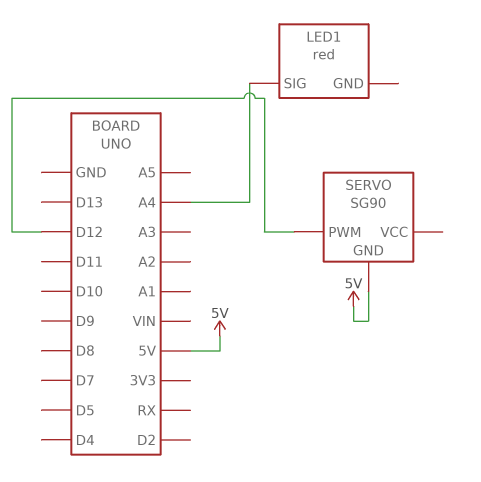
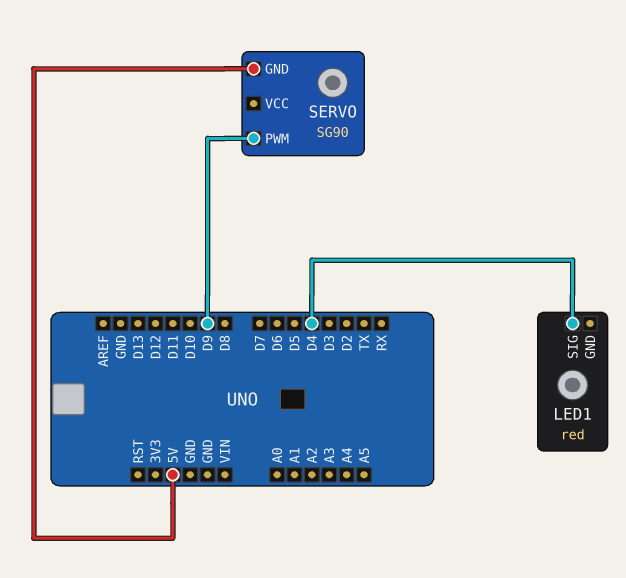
LED1 pin SIG: A4 -> D4
SERVO pin PWM: D12 -> D9

